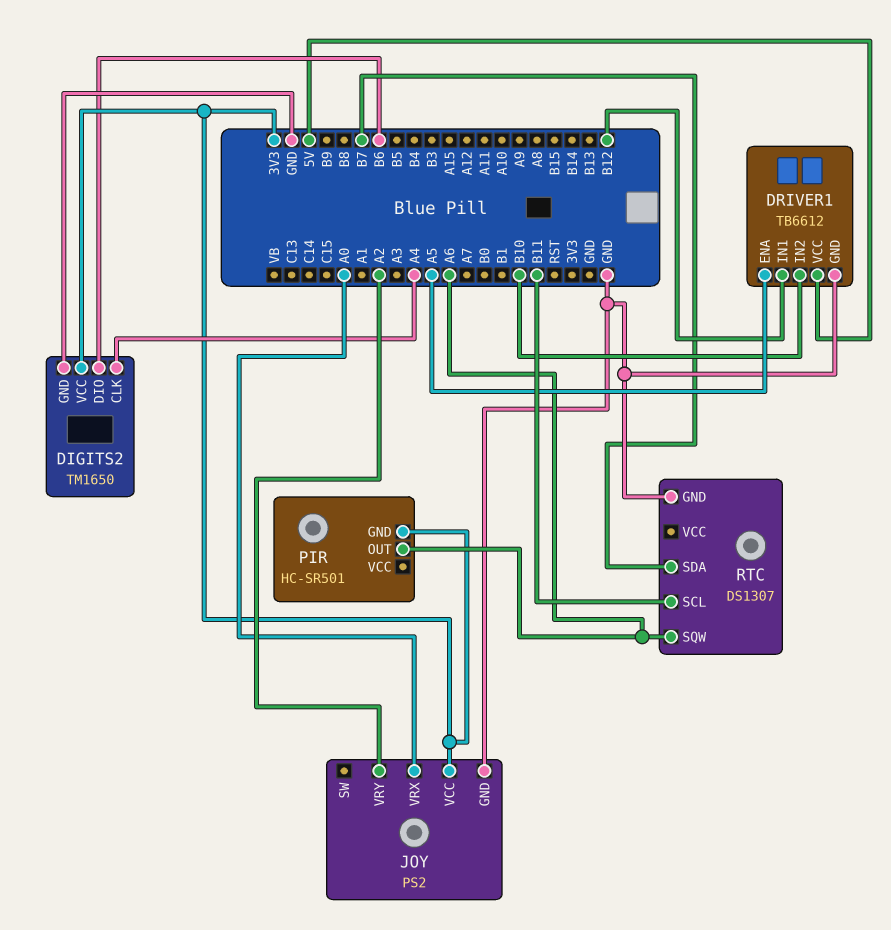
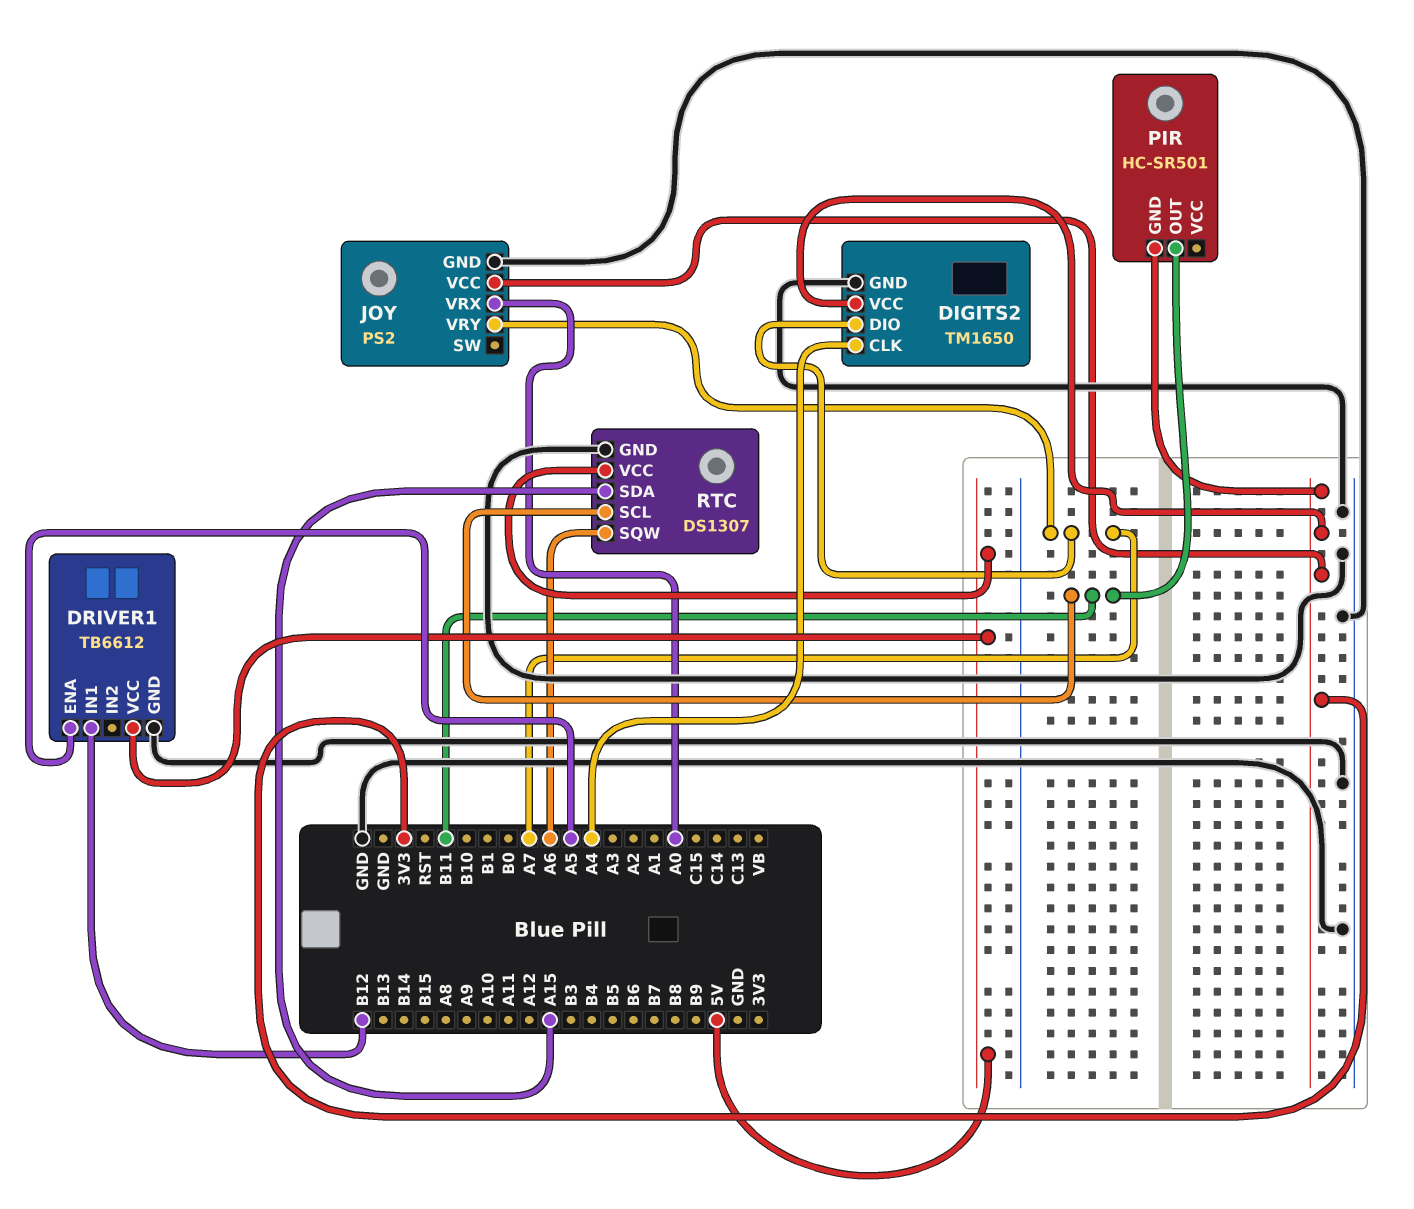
DIGITS2 pin DIO: B6 -> A7
DRIVER1 pin IN2: B10 -> none
JOY pin VRY: A2 -> A7
PIR pin OUT: A6 -> B11
RTC pin SDA: B7 -> A15
RTC pin VCC: none -> 5V

